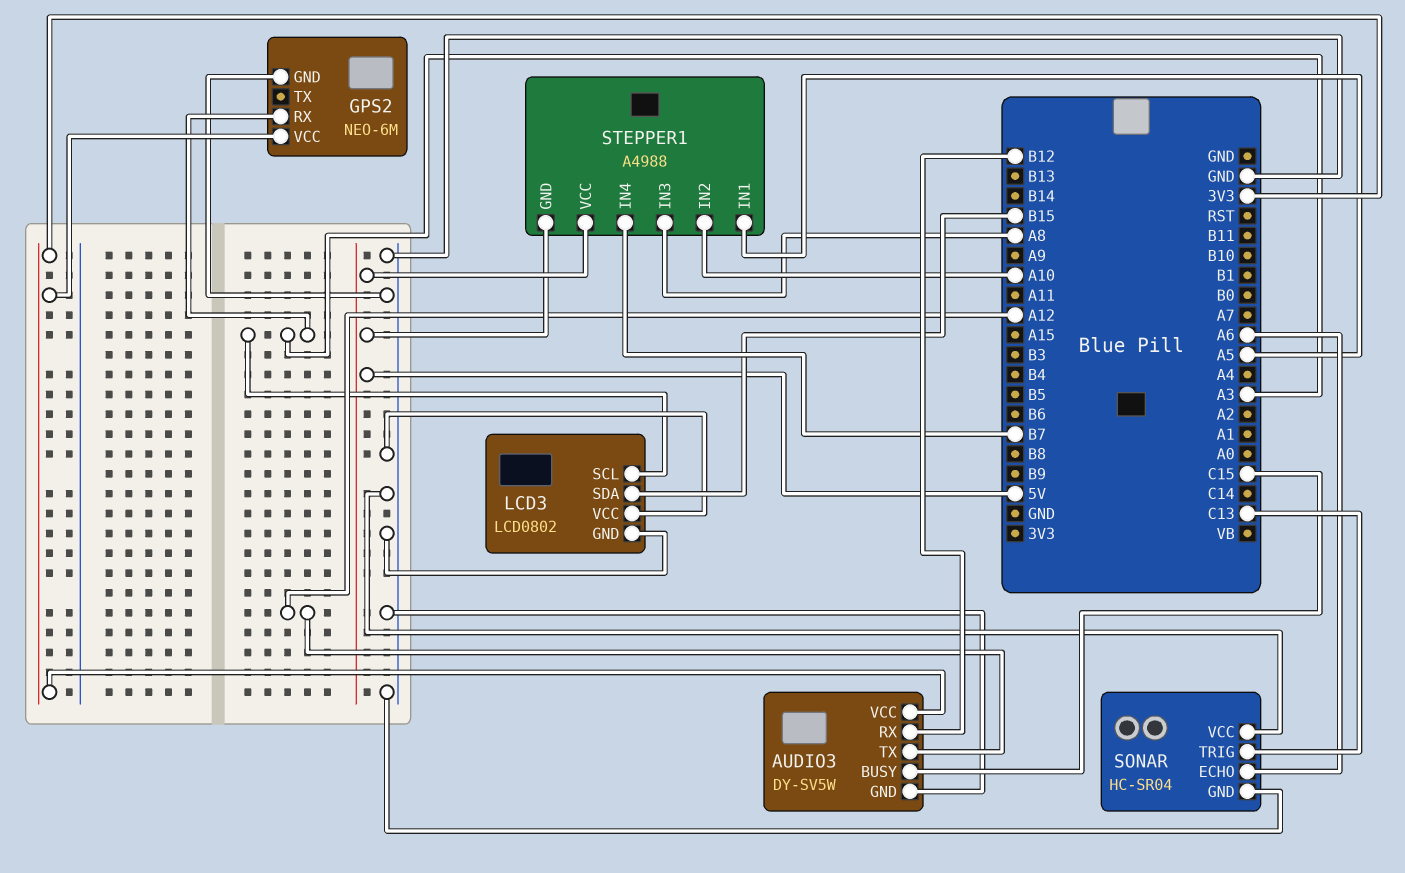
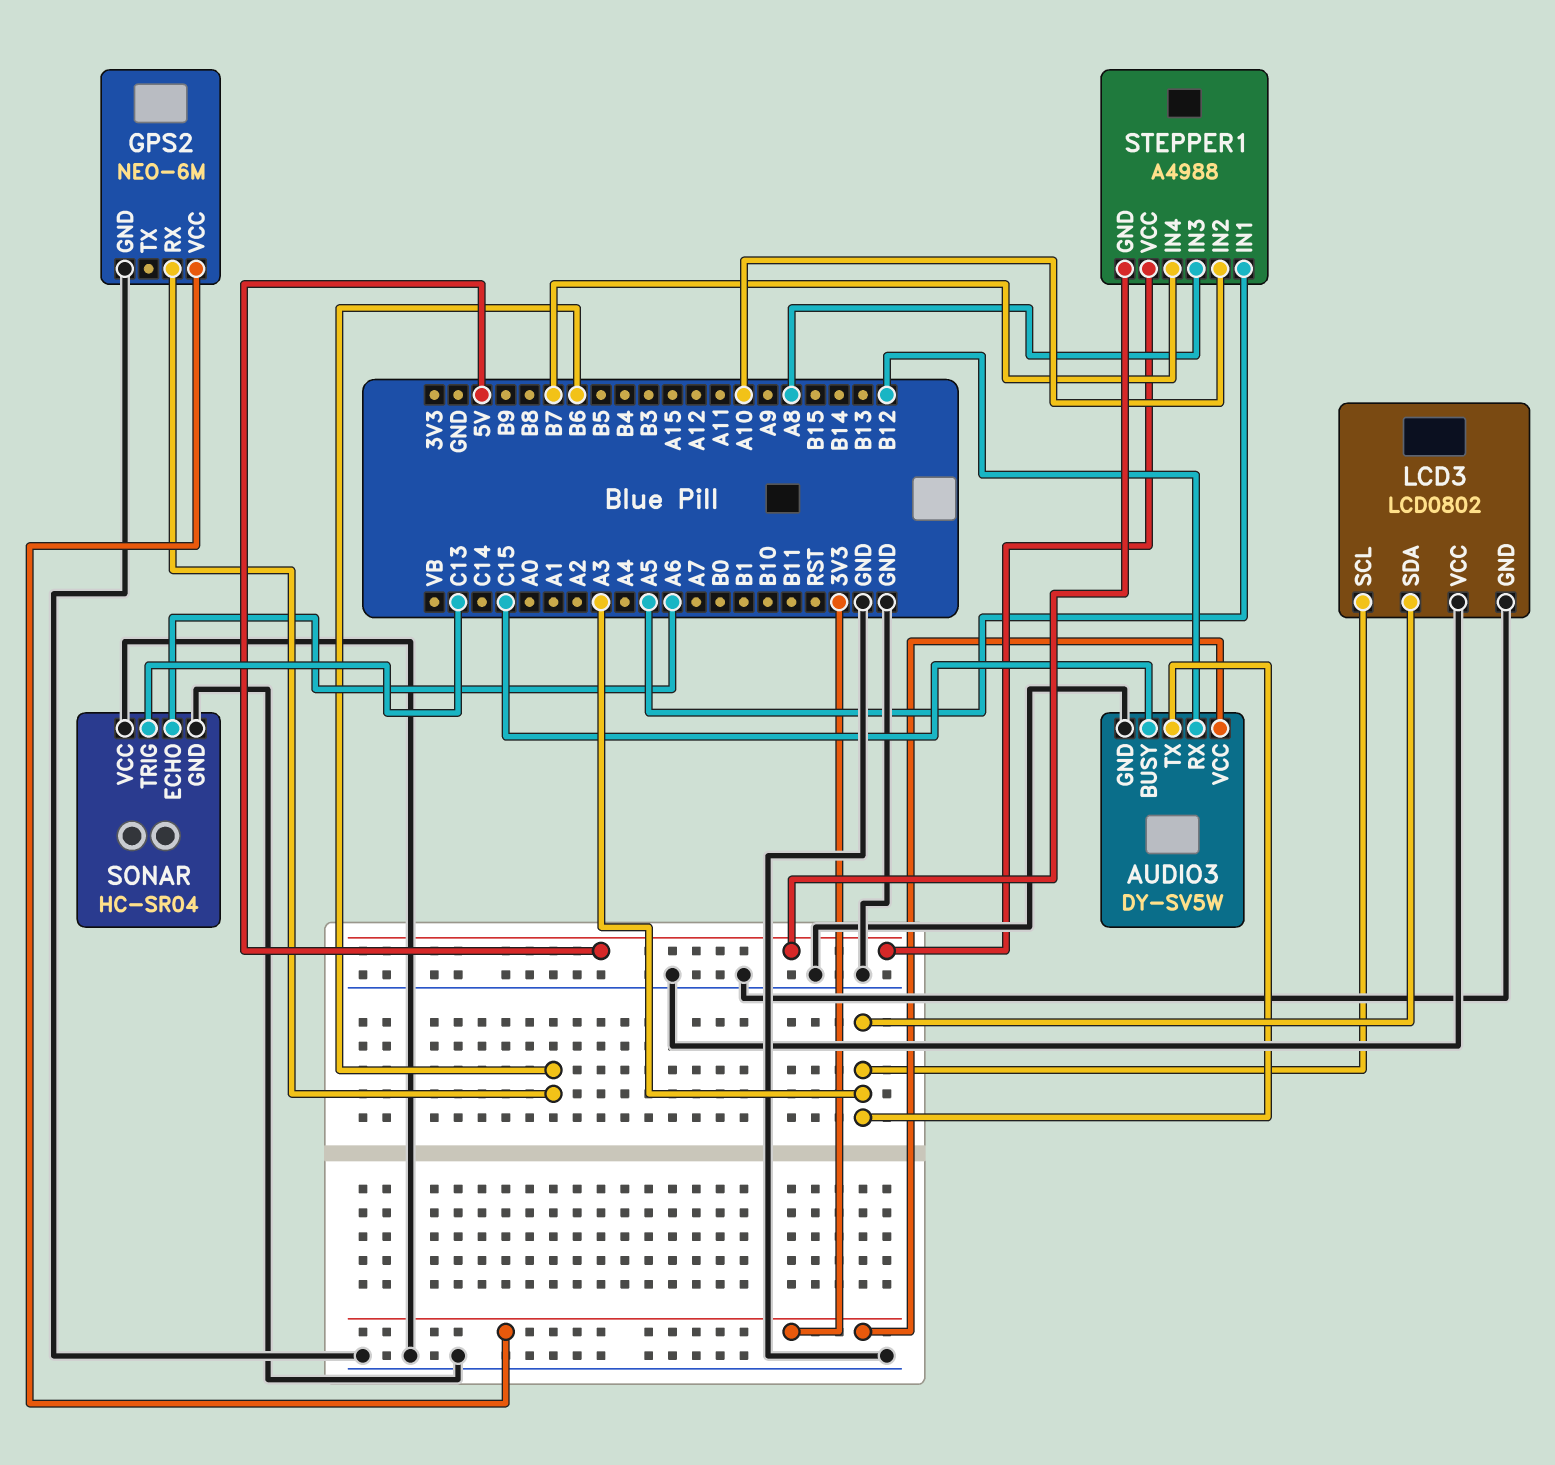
AUDIO3 pin TX: A12 -> A3
GPS2 pin RX: A3 -> B6
LCD3 pin SDA: B15 -> A3

